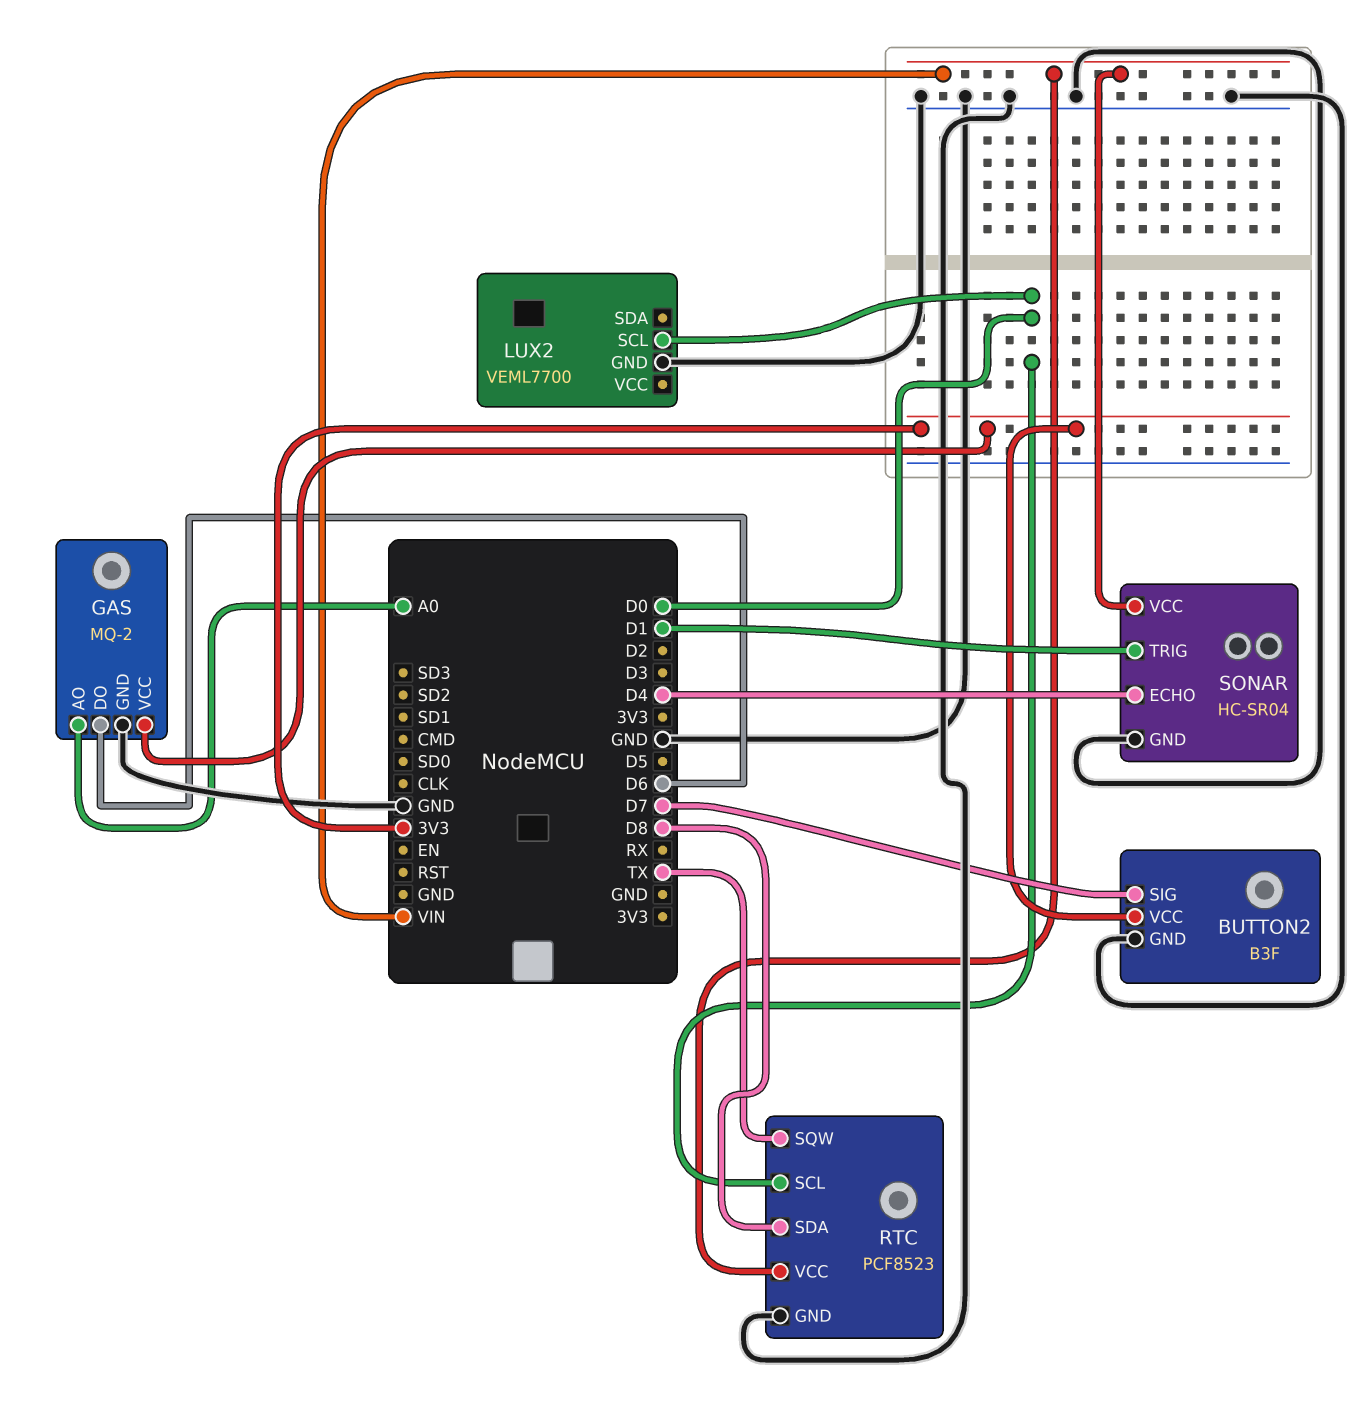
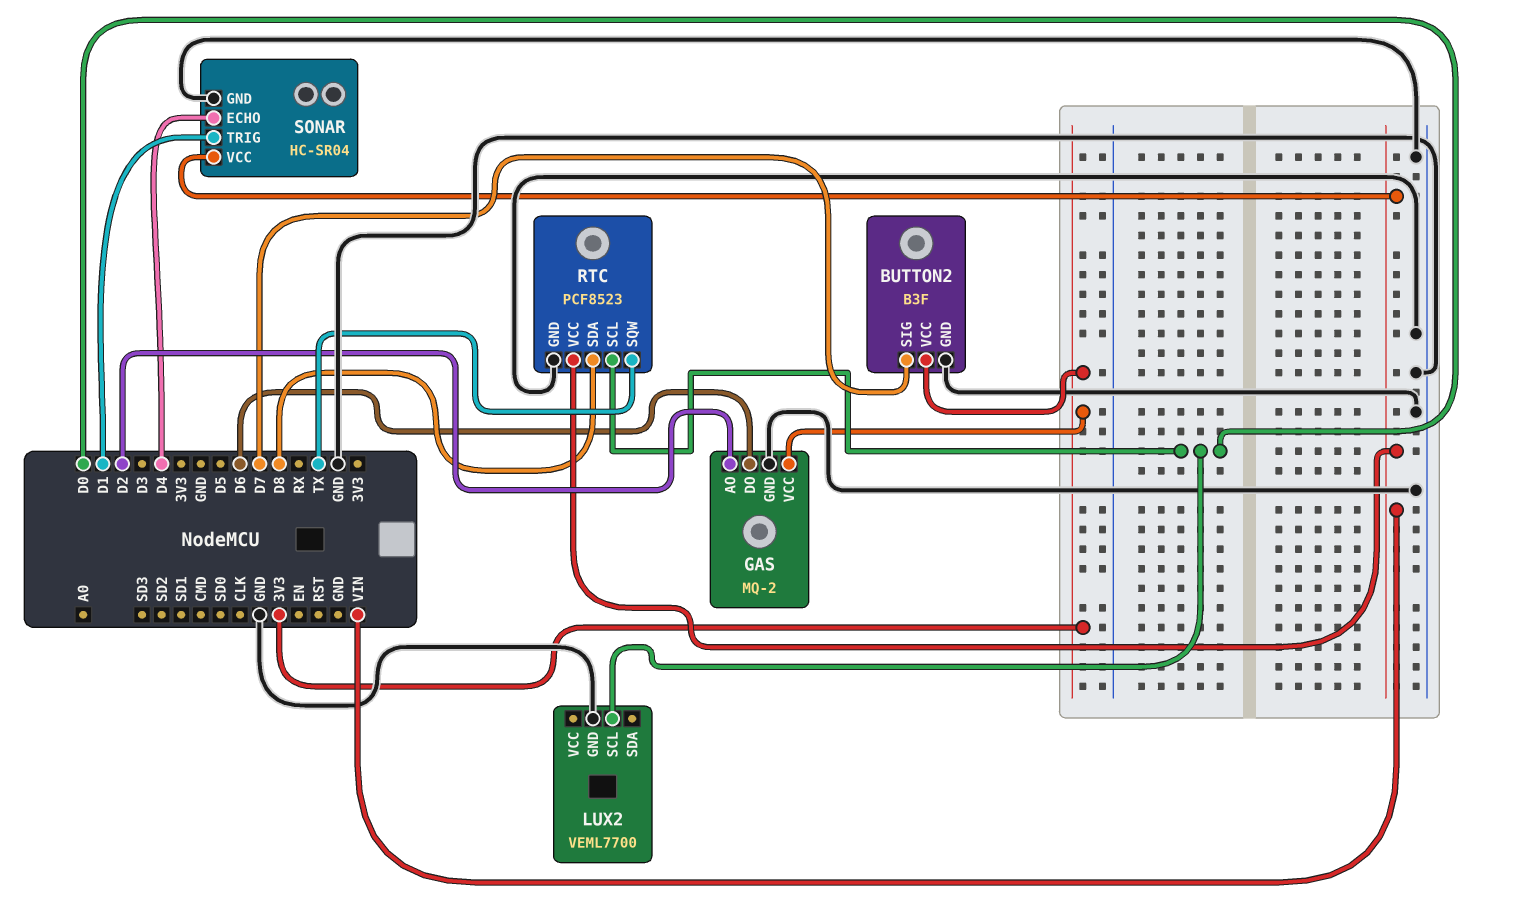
GAS pin AO: A0 -> D2

